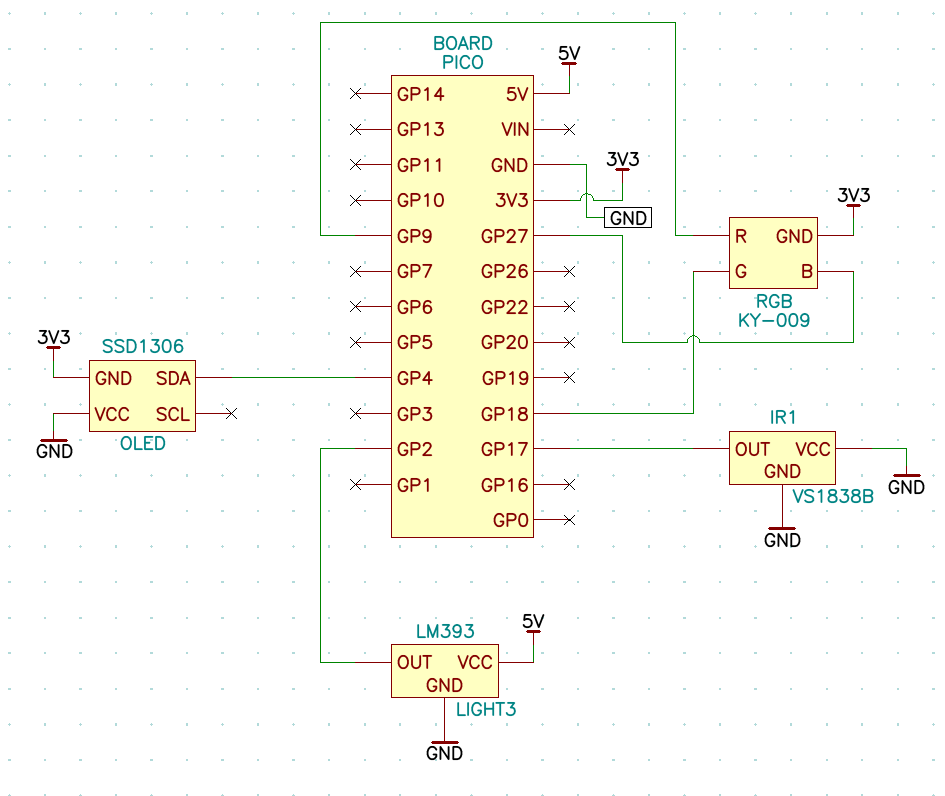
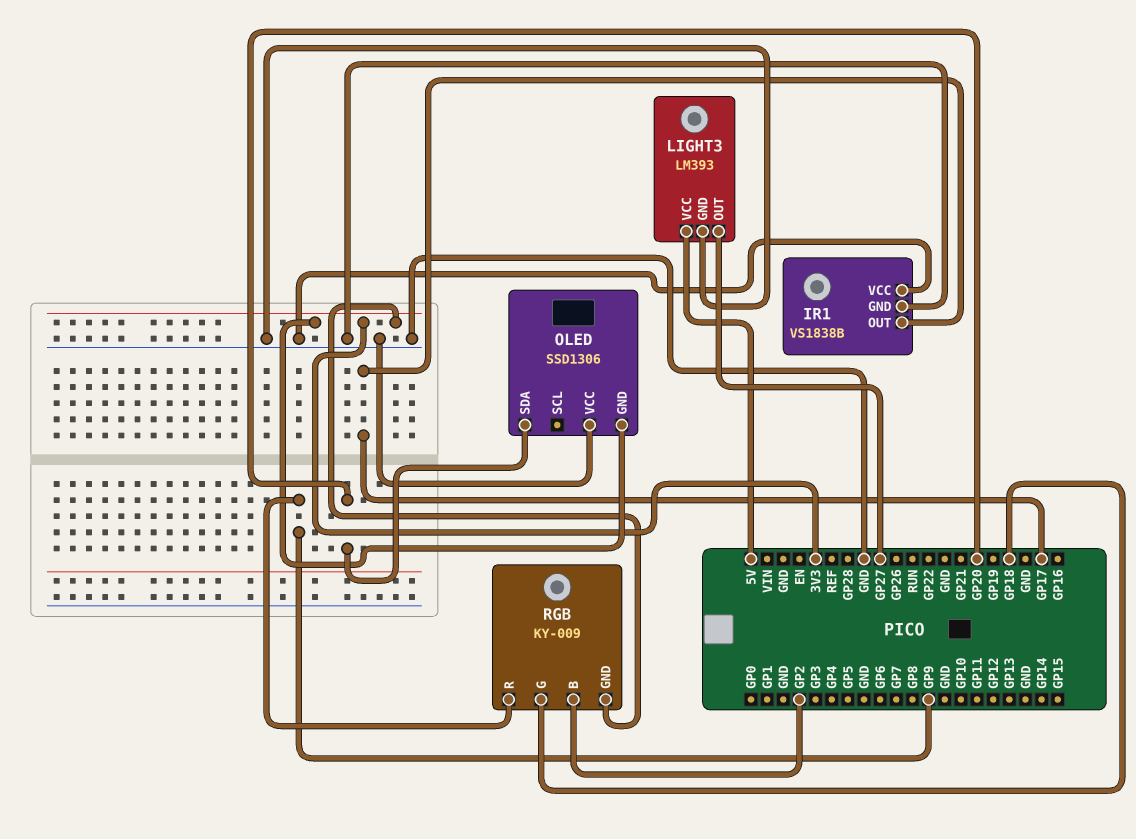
LIGHT3 pin OUT: GP2 -> GP27
OLED pin SDA: GP4 -> GP20
RGB pin B: GP27 -> GP2

